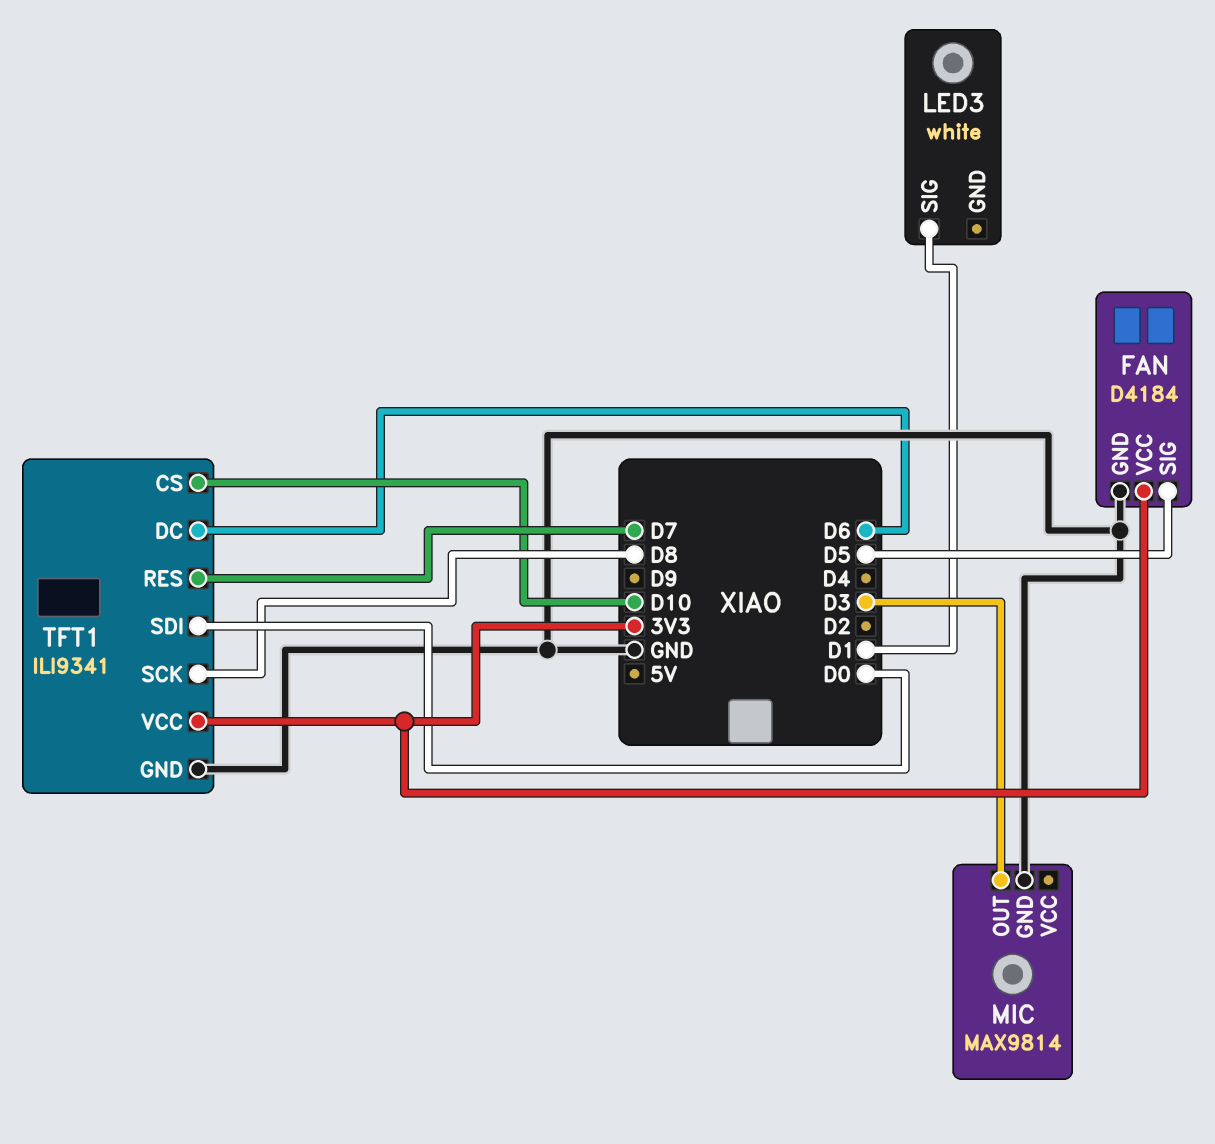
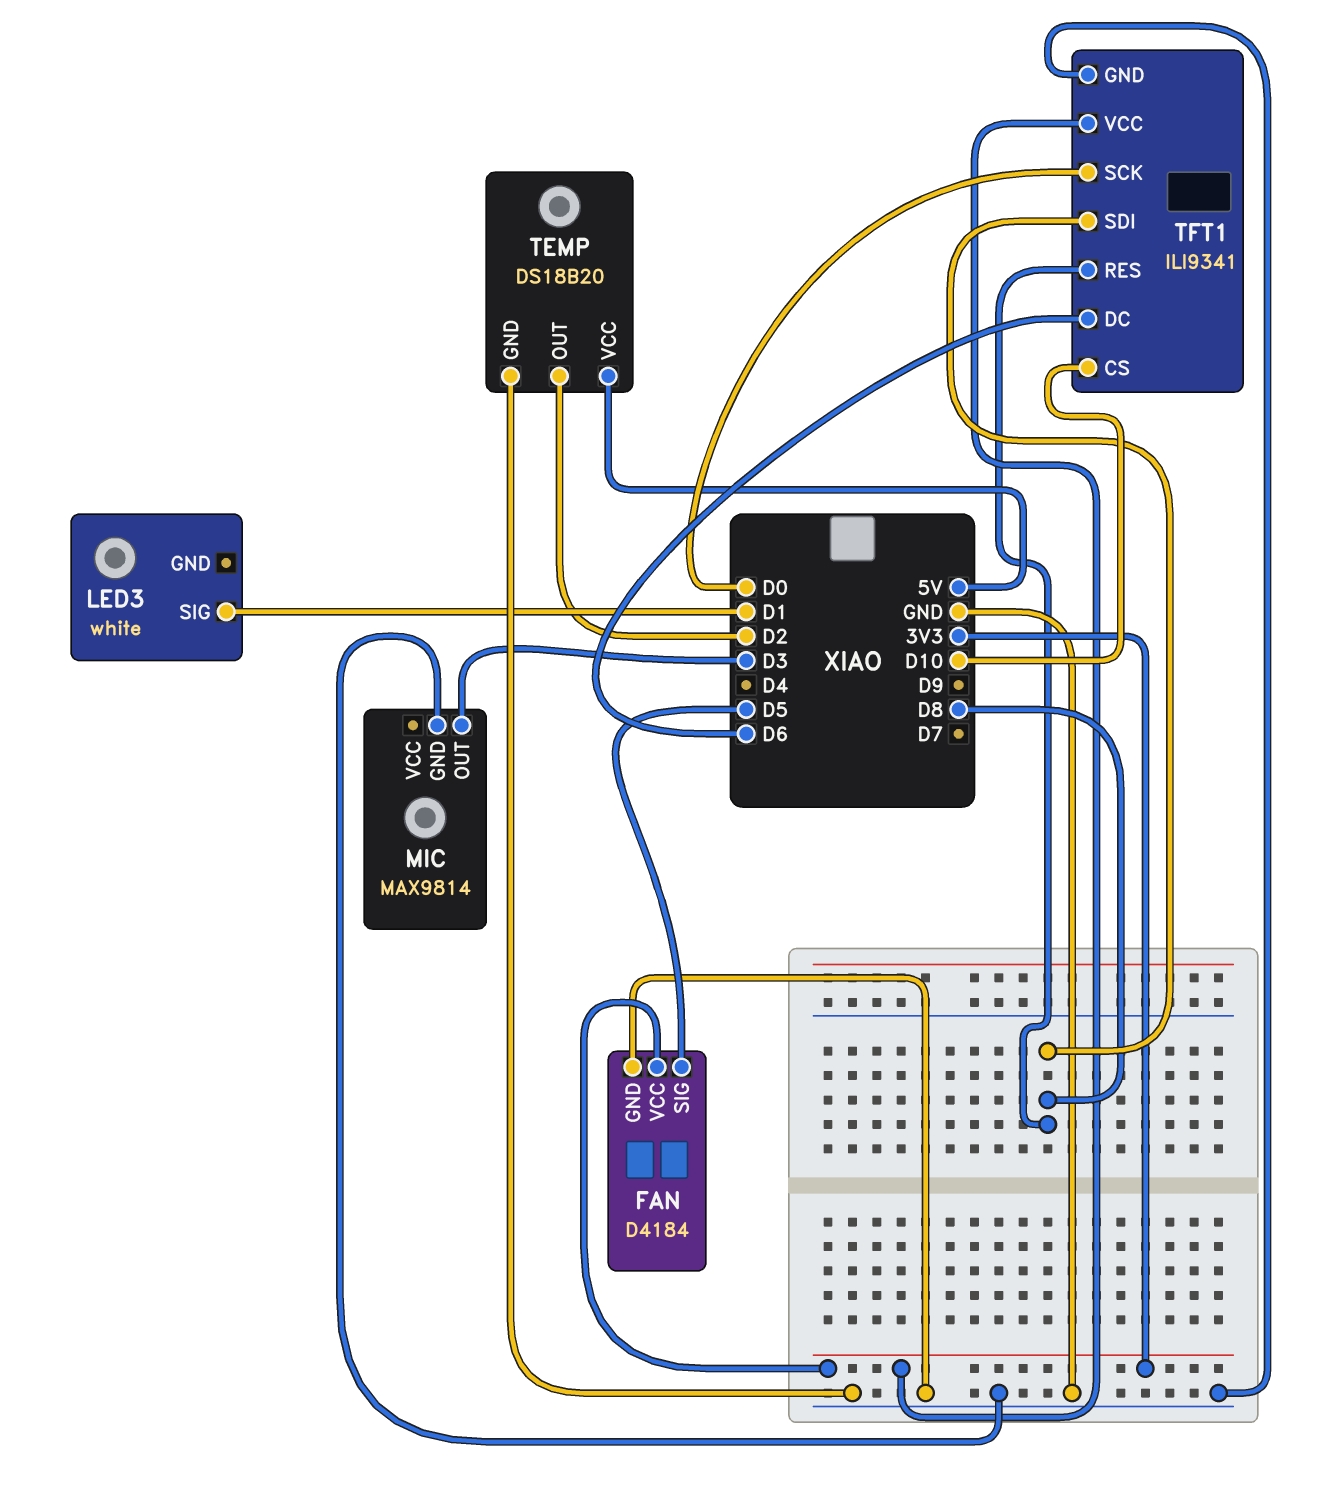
TEMP: none -> DS18B20
TEMP pin GND: none -> GND
TEMP pin OUT: none -> D2
TEMP pin VCC: none -> 5V
TFT1 pin RES: D7 -> D8
TFT1 pin SCK: D8 -> D0
TFT1 pin SDI: D0 -> D8

